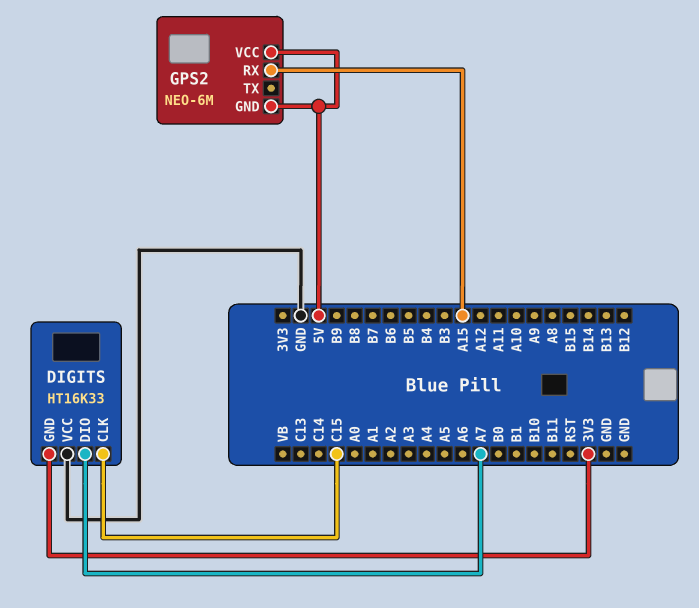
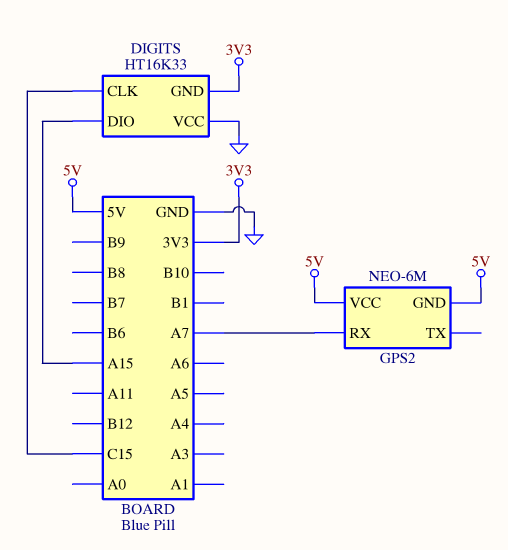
DIGITS pin DIO: A7 -> A15
GPS2 pin RX: A15 -> A7

